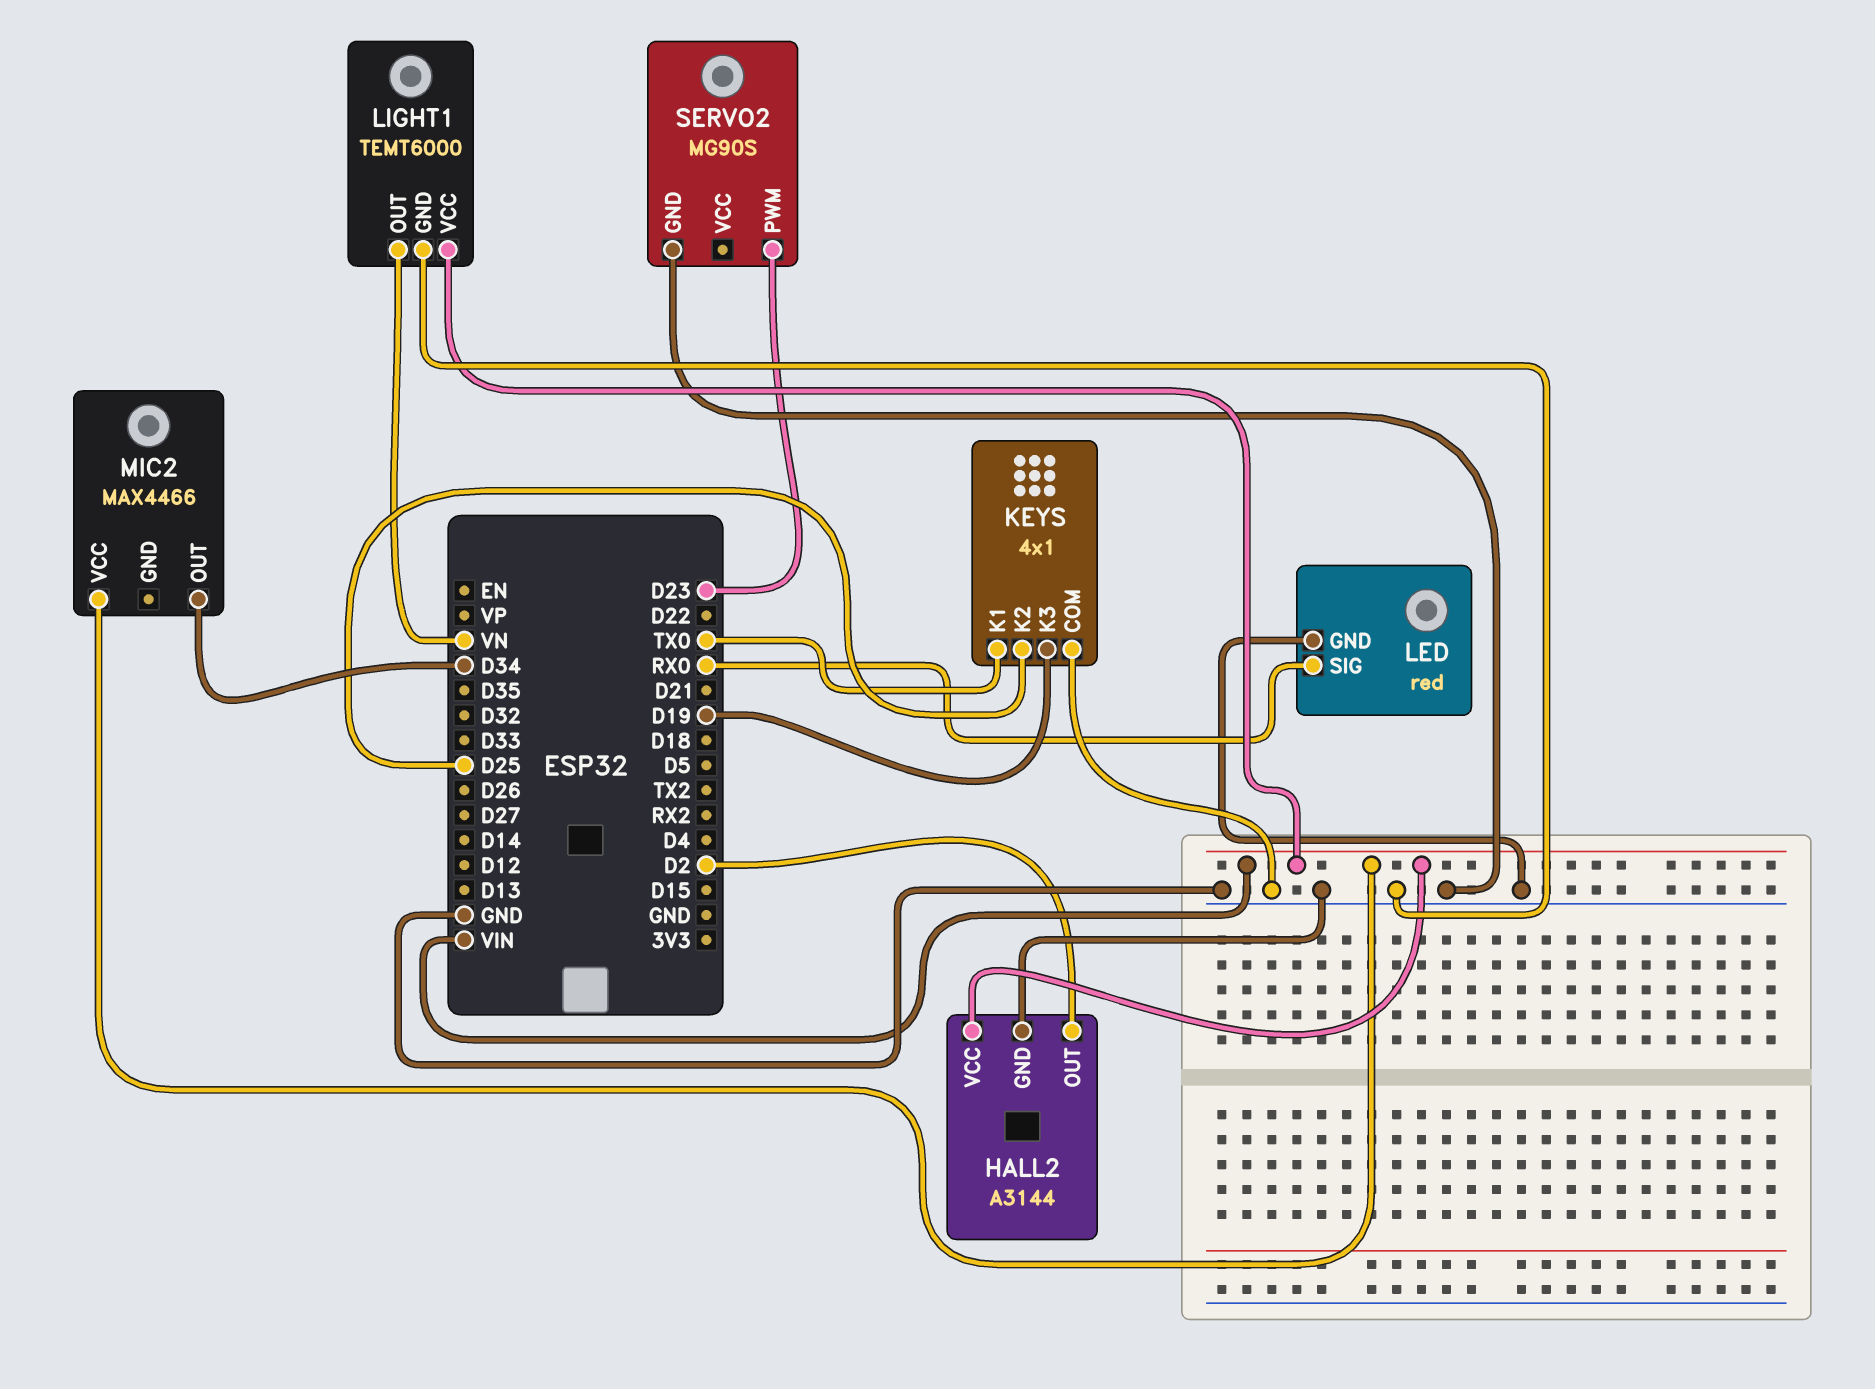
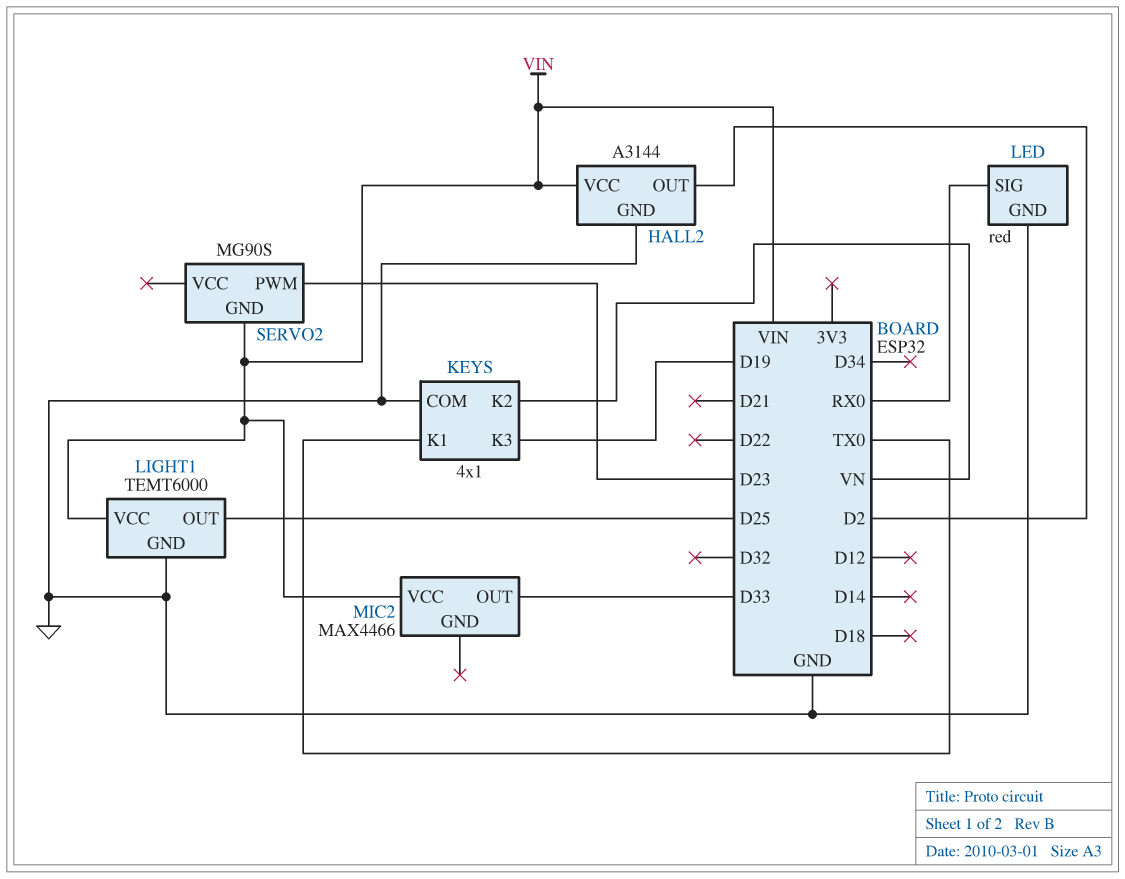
KEYS pin K2: D25 -> VN
LIGHT1 pin OUT: VN -> D25
MIC2 pin OUT: D34 -> D33
SERVO2 pin GND: GND -> VIN

